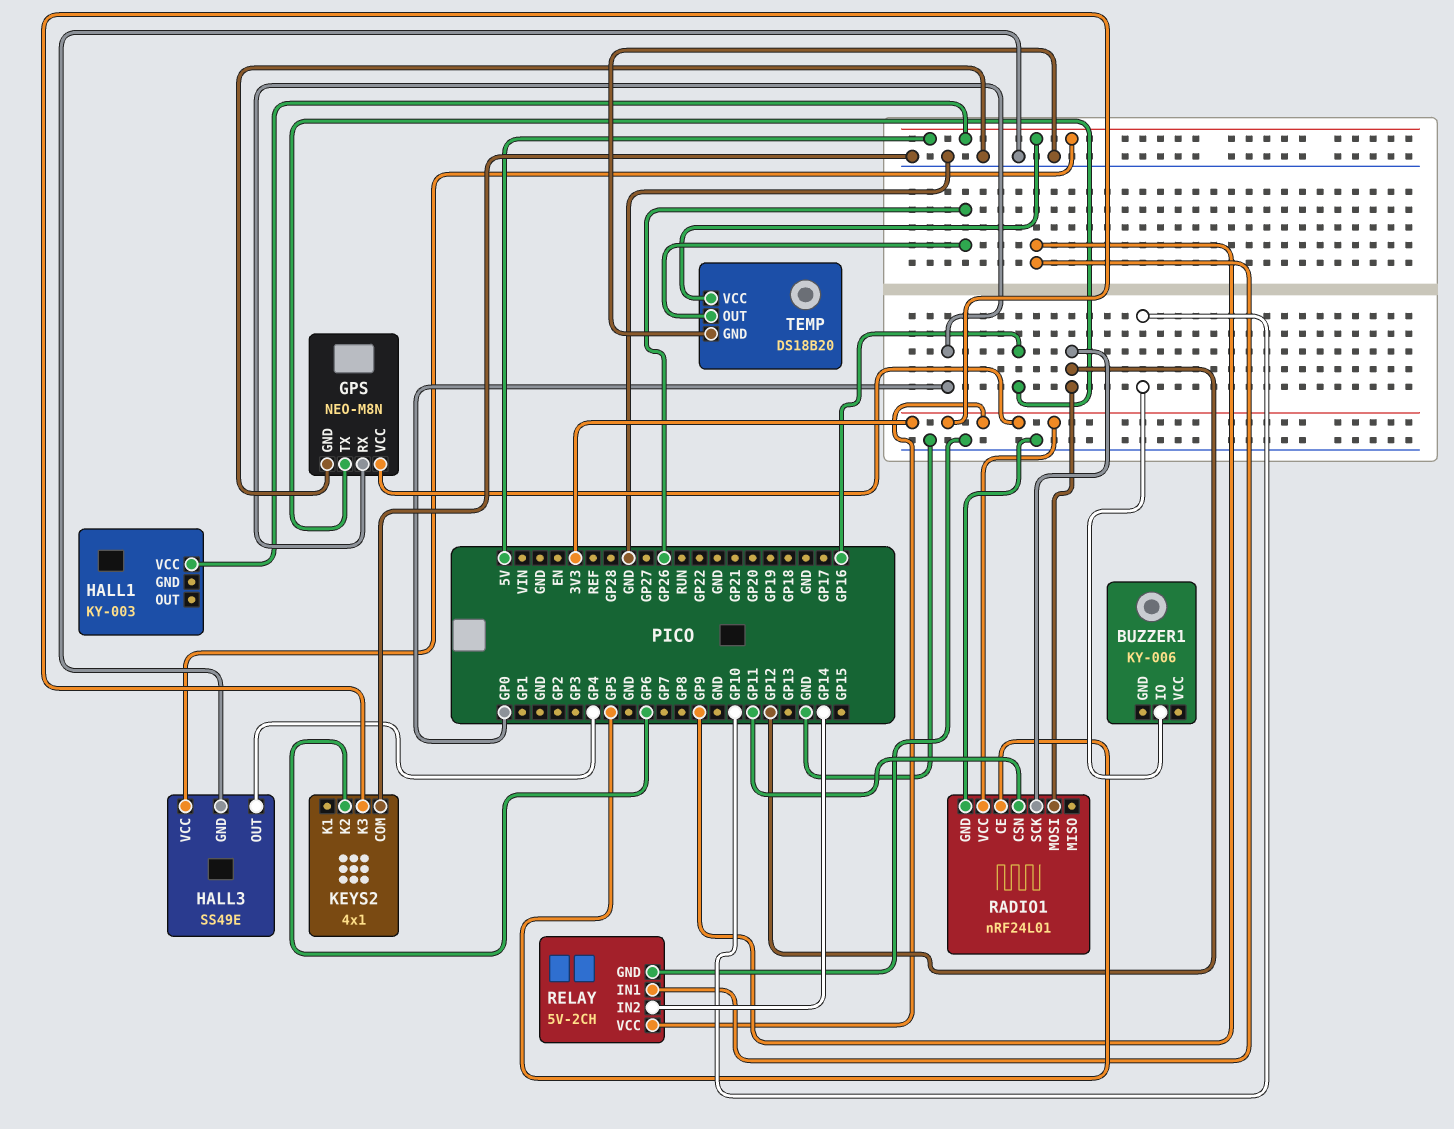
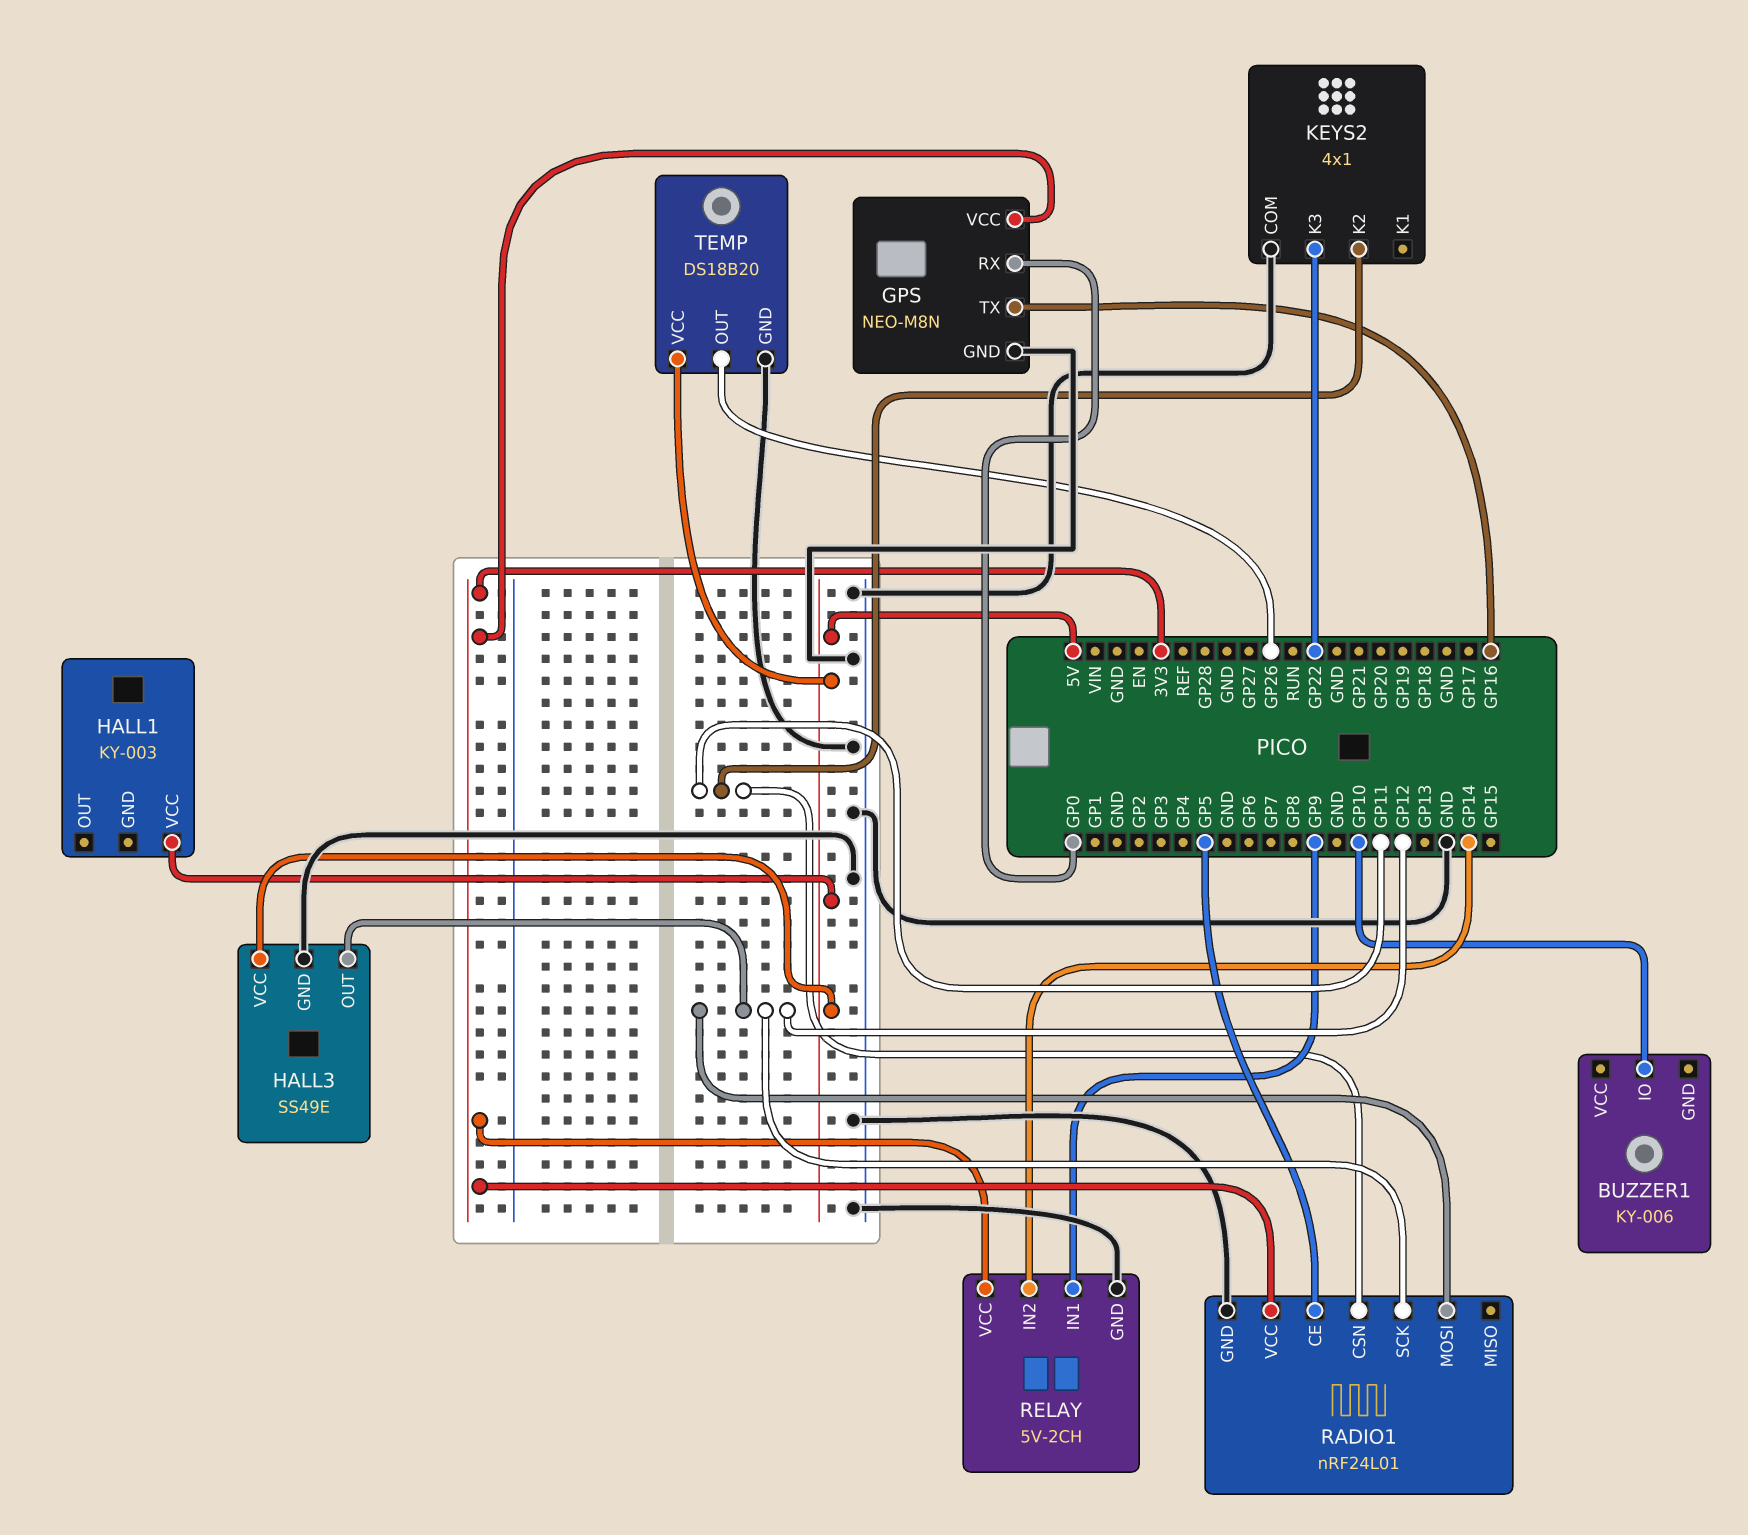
HALL3 pin OUT: GP4 -> GP12
KEYS2 pin K2: GP6 -> GP11
KEYS2 pin K3: 3V3 -> GP22

